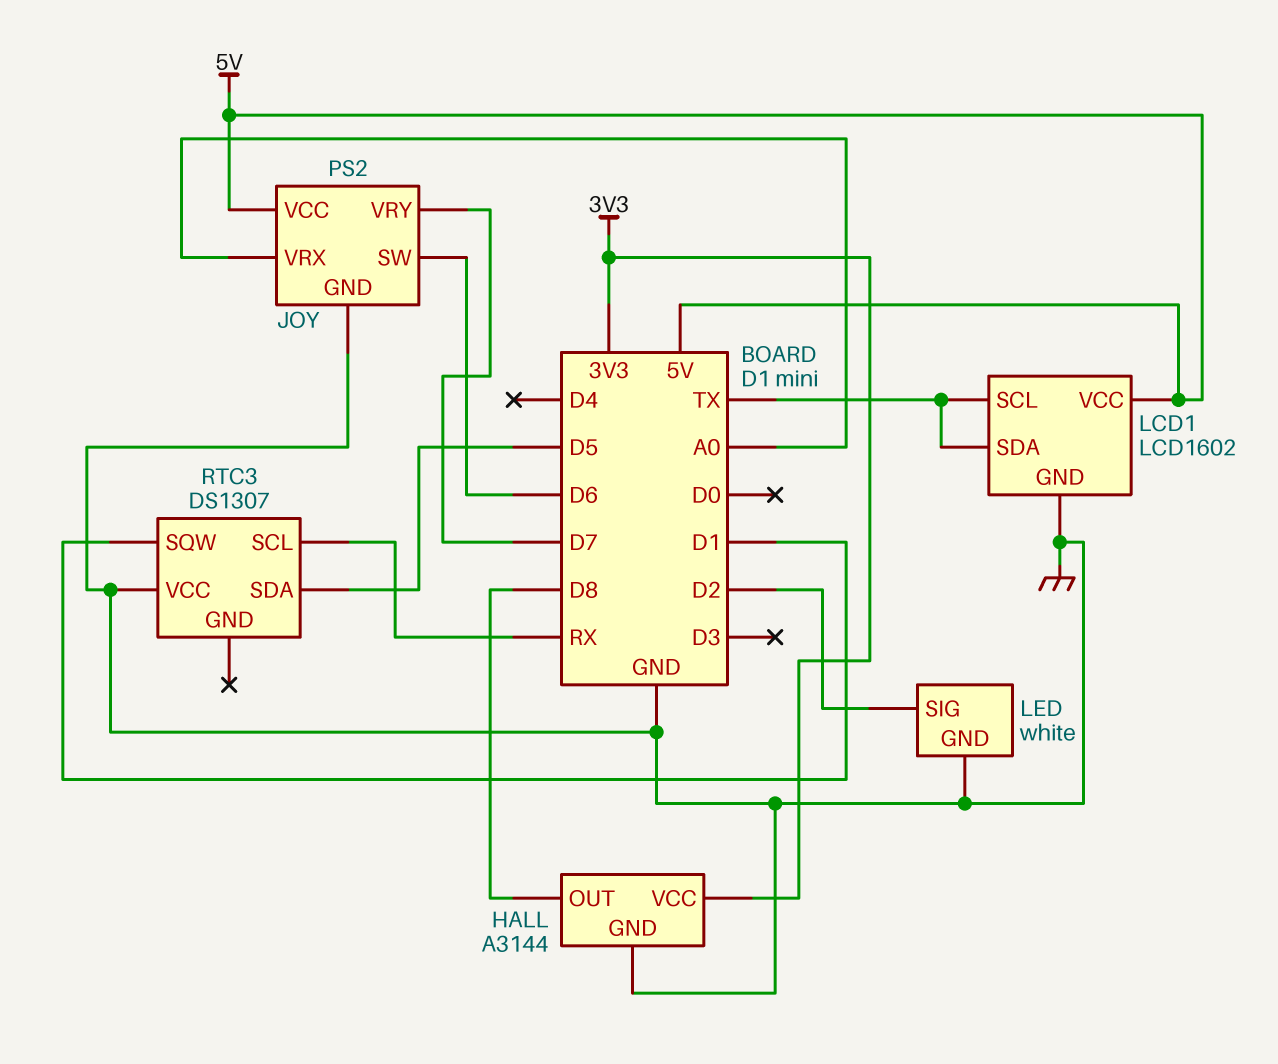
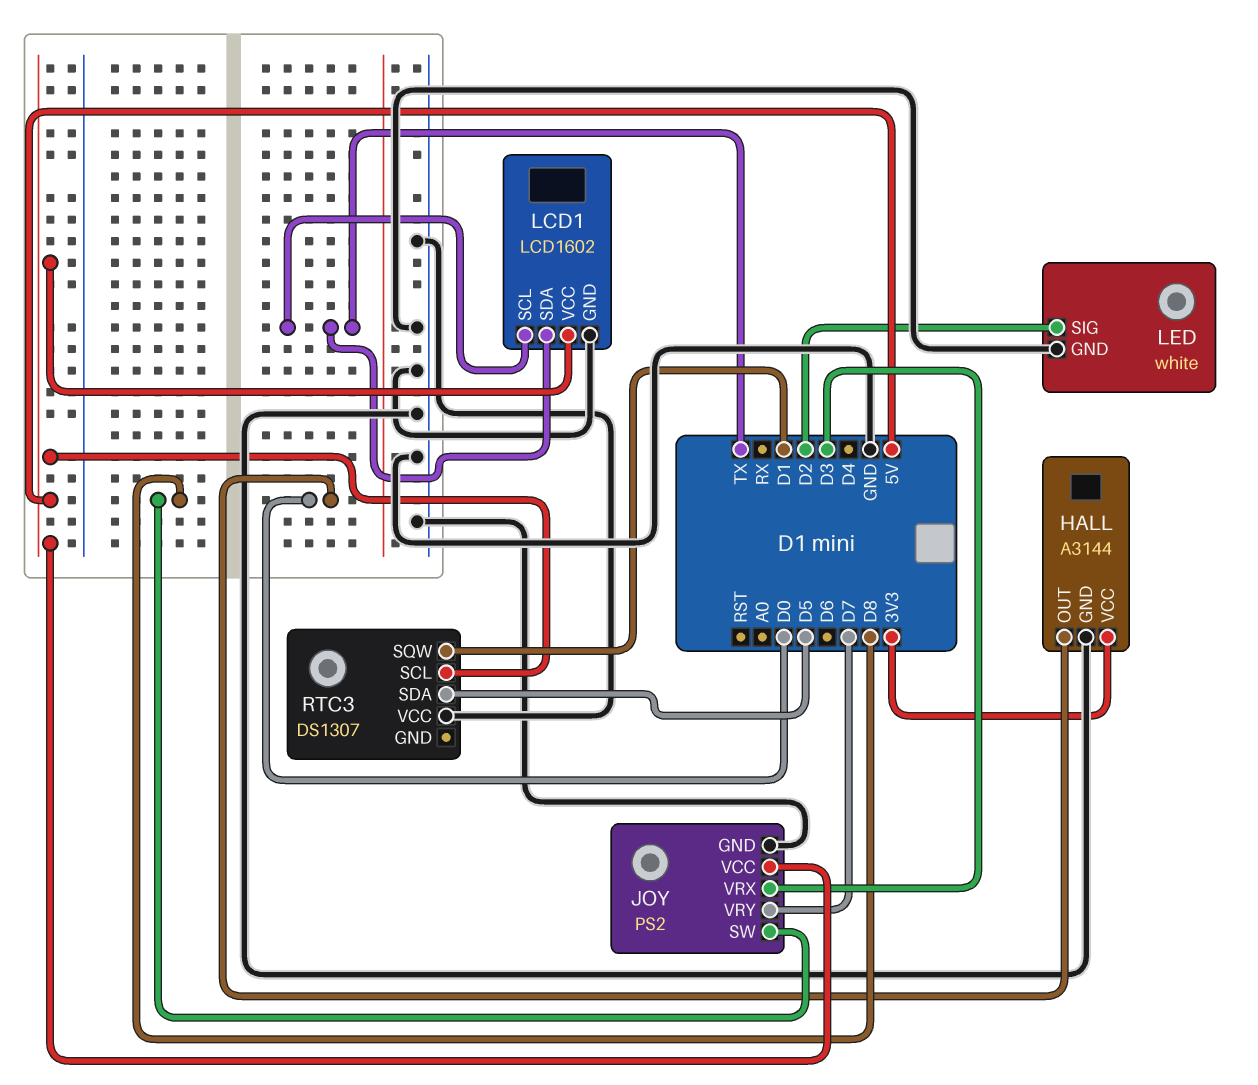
HALL pin OUT: D8 -> D0
JOY pin SW: D6 -> D8
JOY pin VRX: A0 -> D3
RTC3 pin SCL: RX -> 5V

